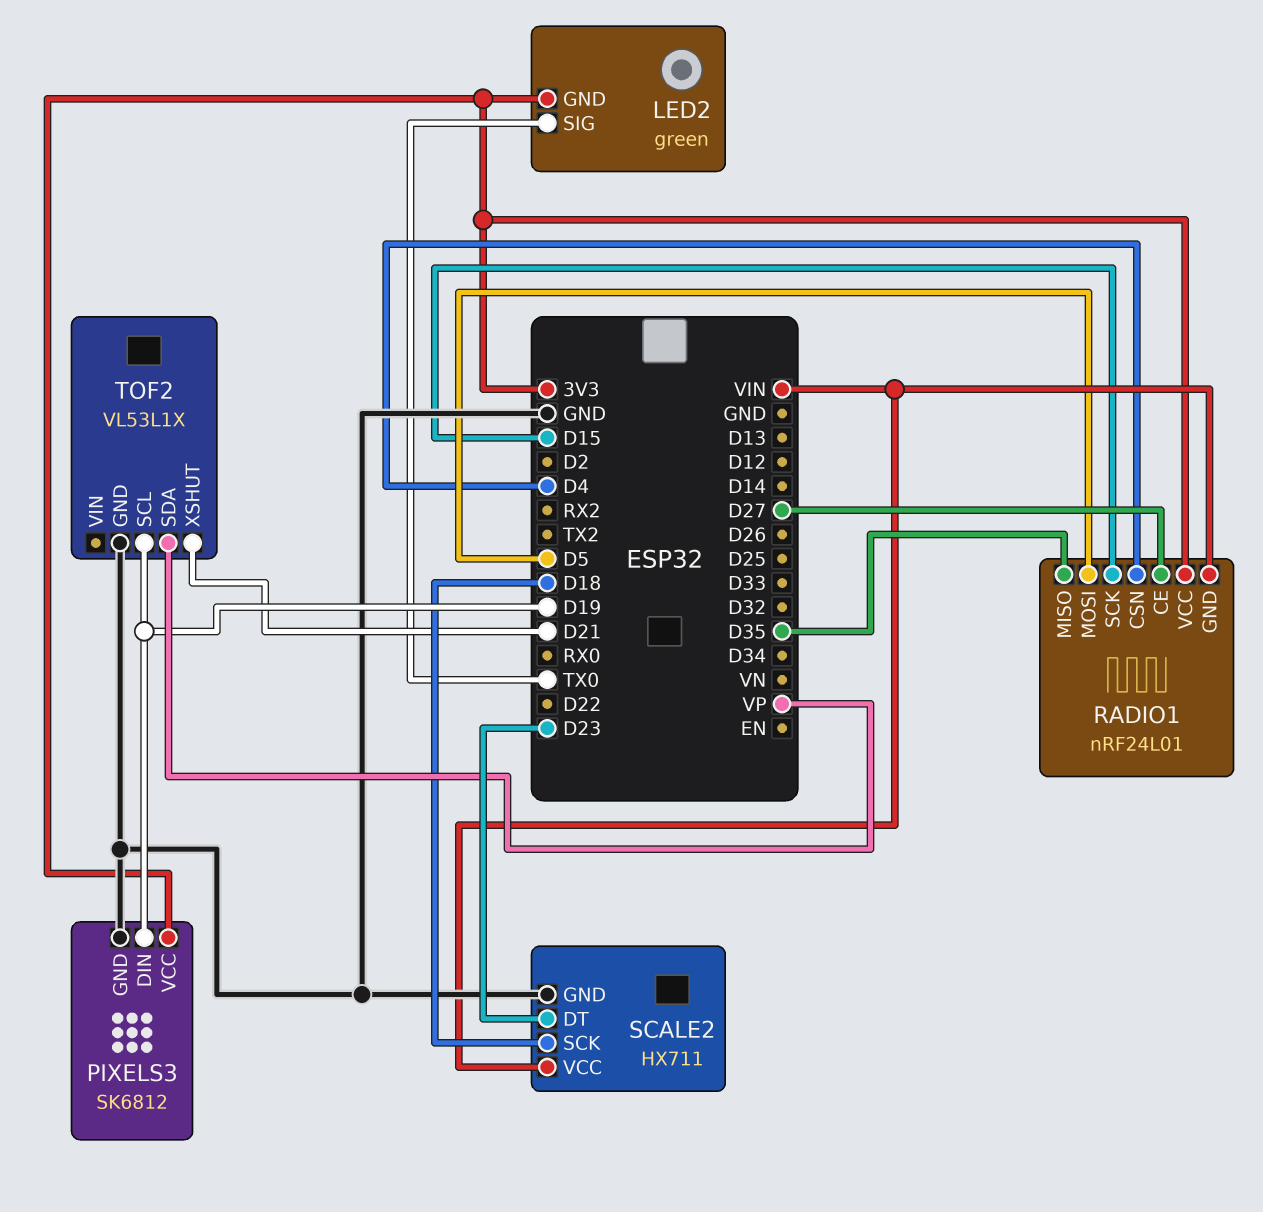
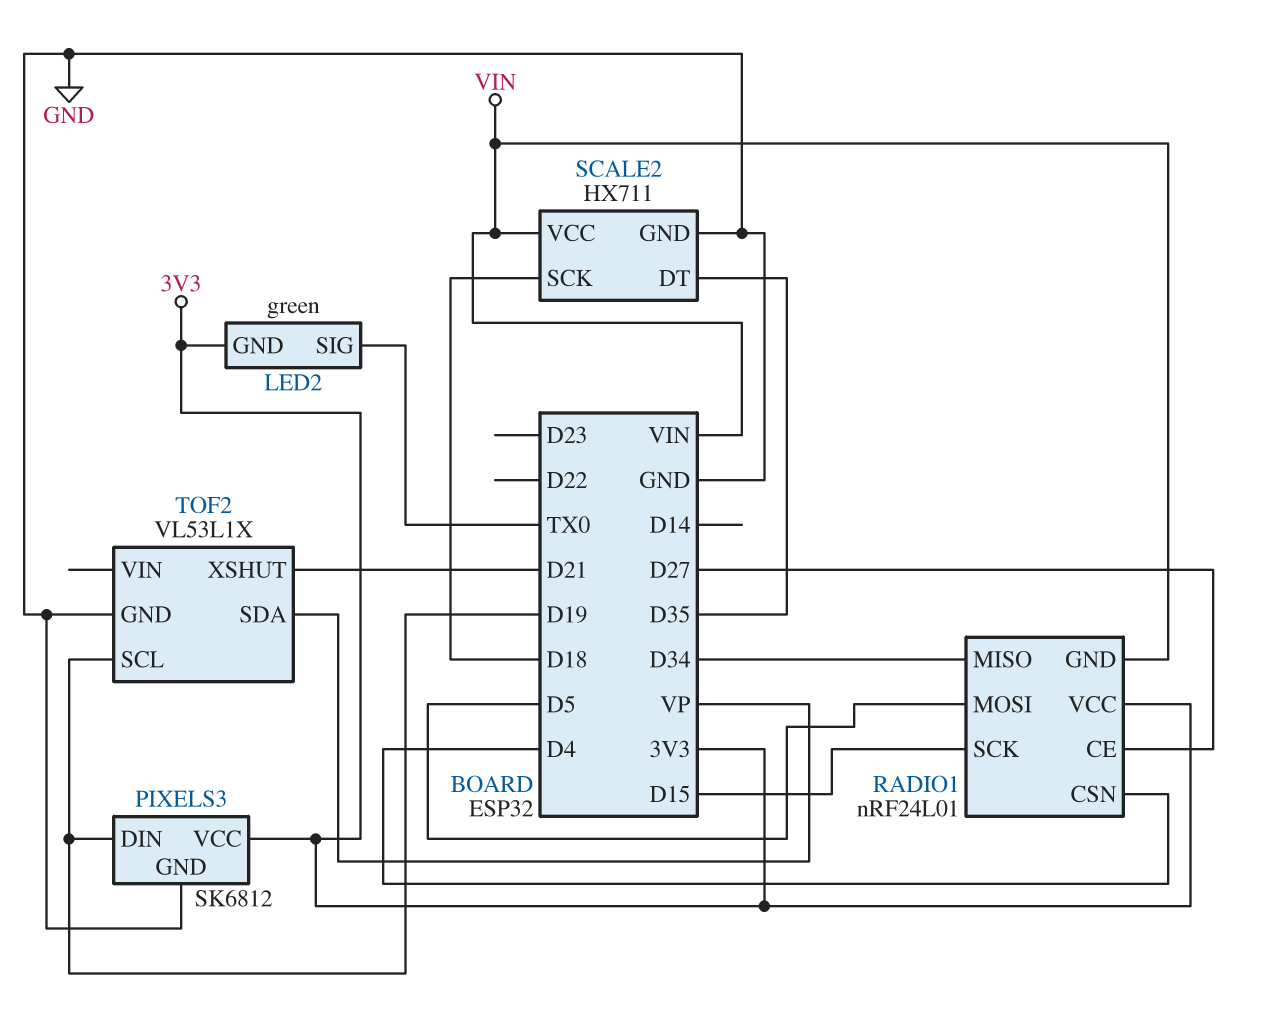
RADIO1 pin MISO: D35 -> D34
SCALE2 pin DT: D23 -> D35

